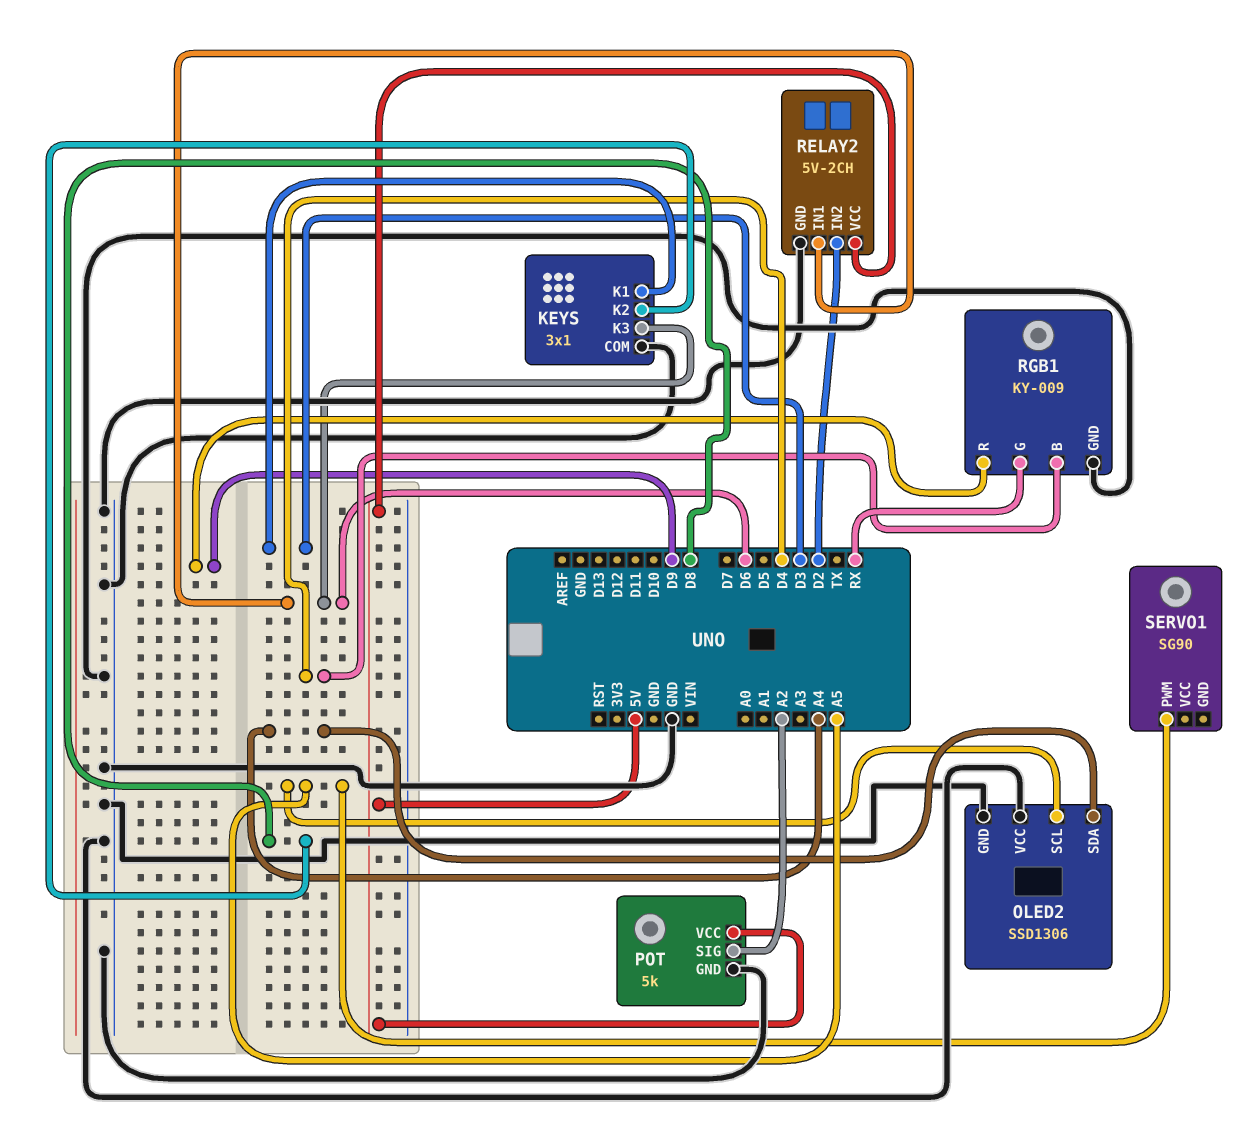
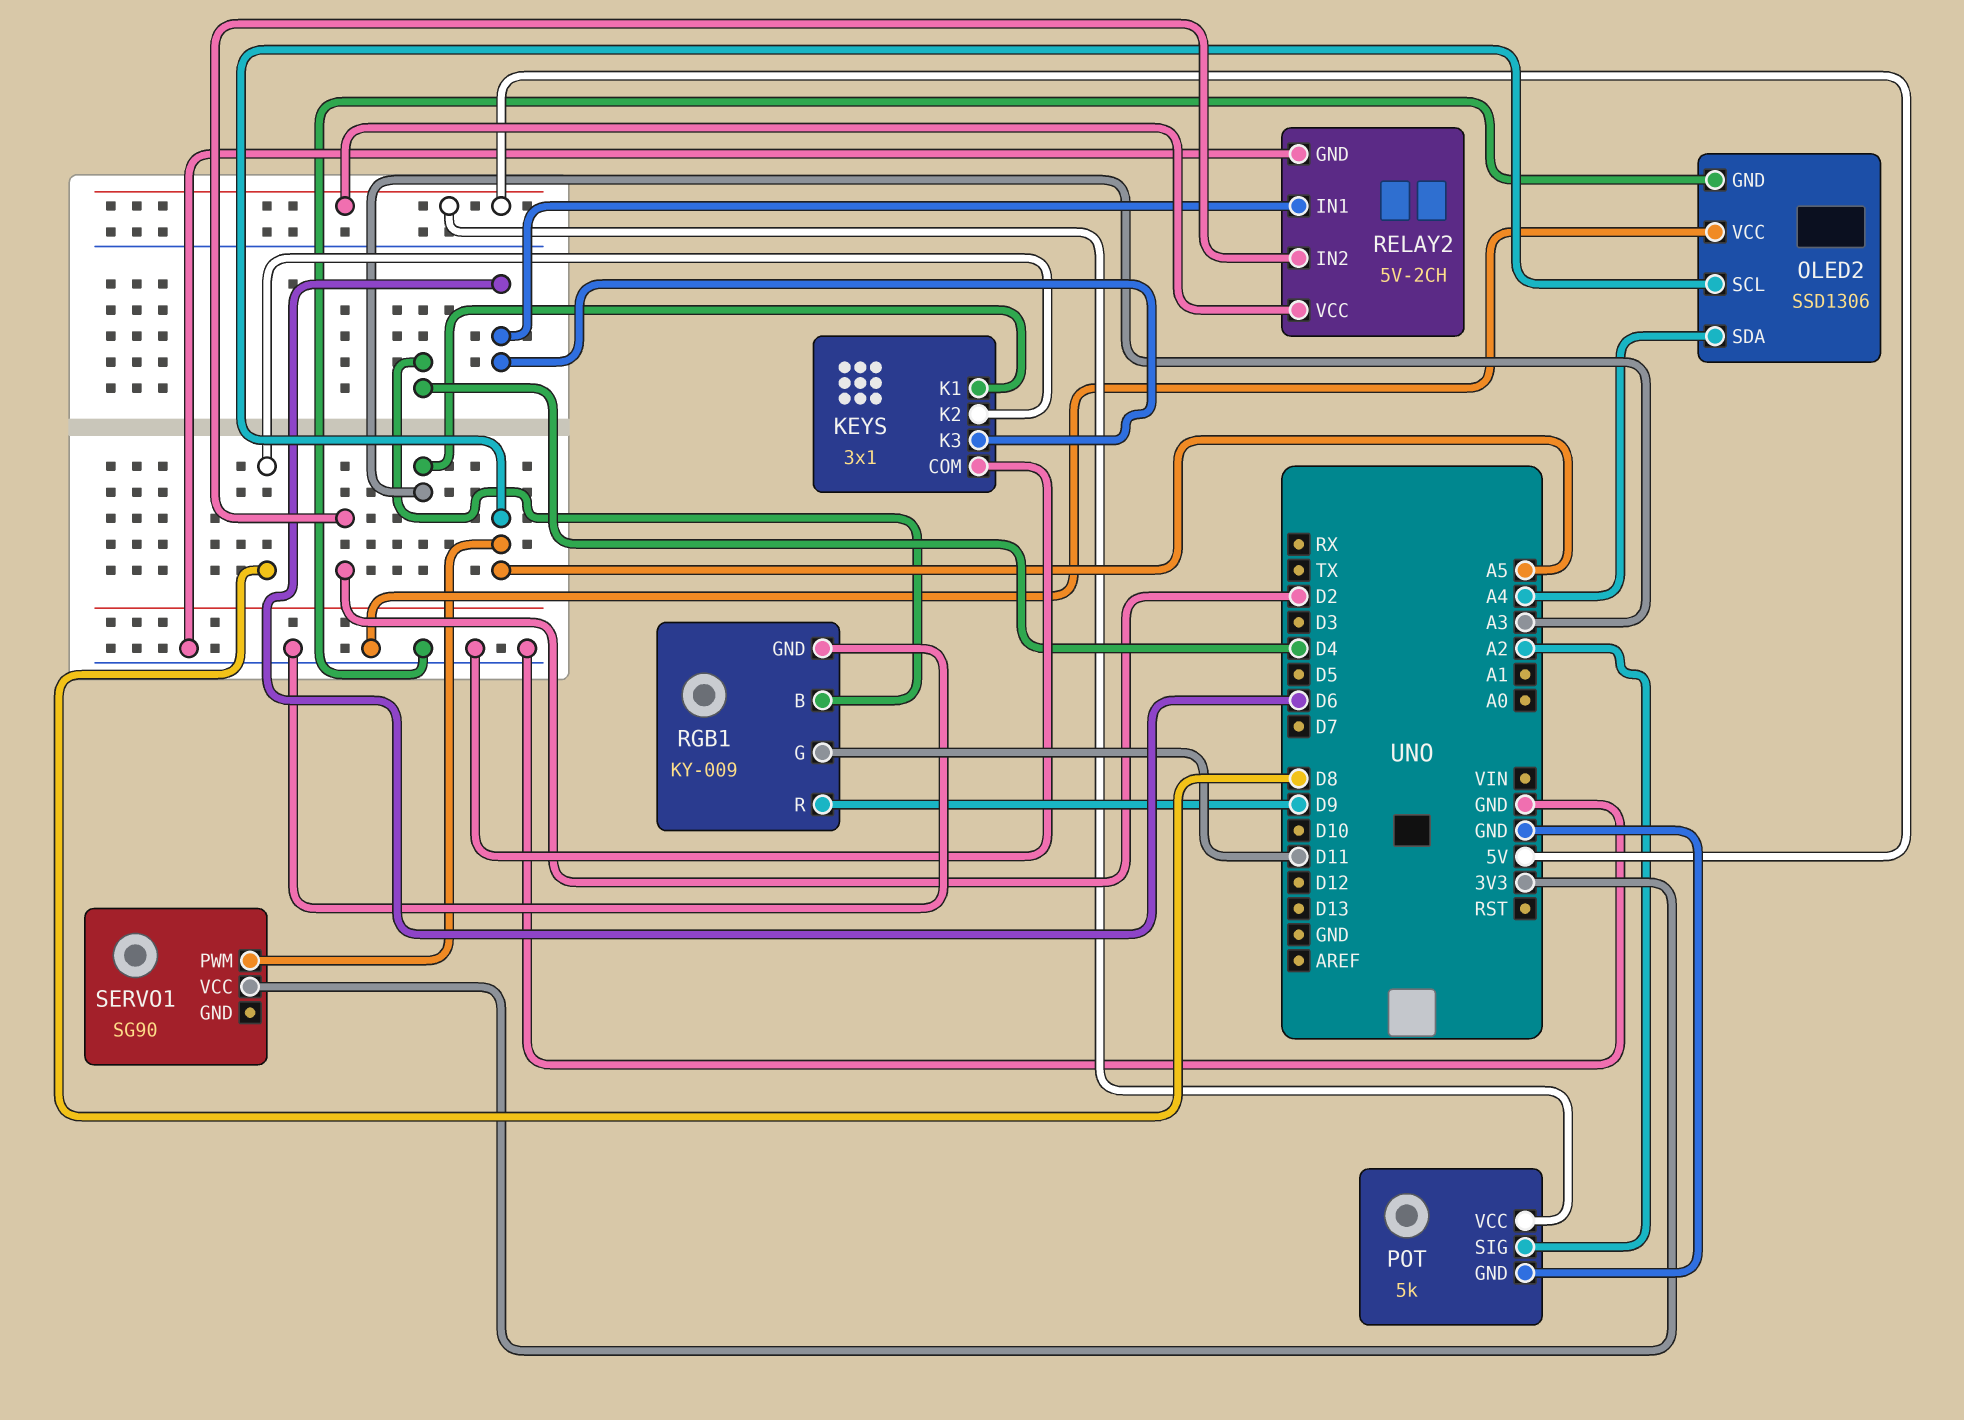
KEYS pin K1: D3 -> A3
RGB1 pin G: RX -> D11
SERVO1 pin VCC: none -> 3V3

